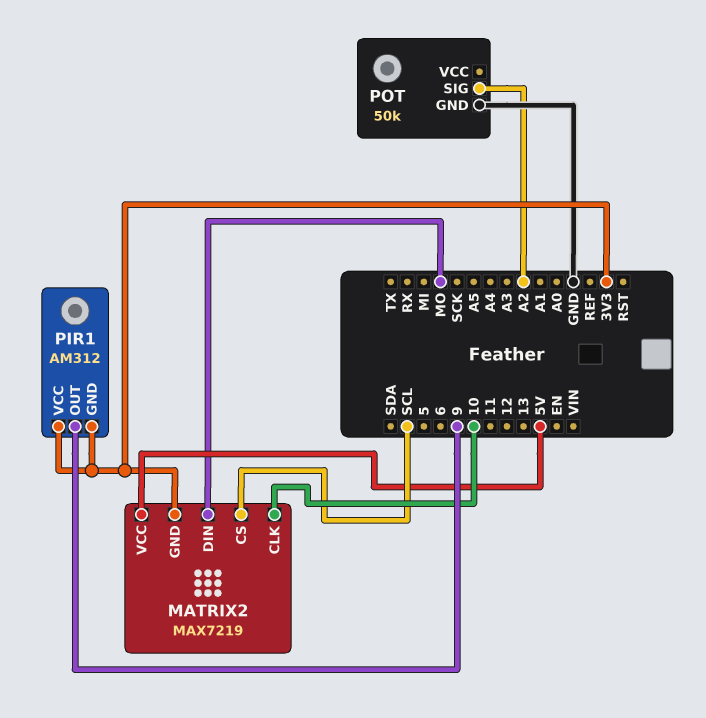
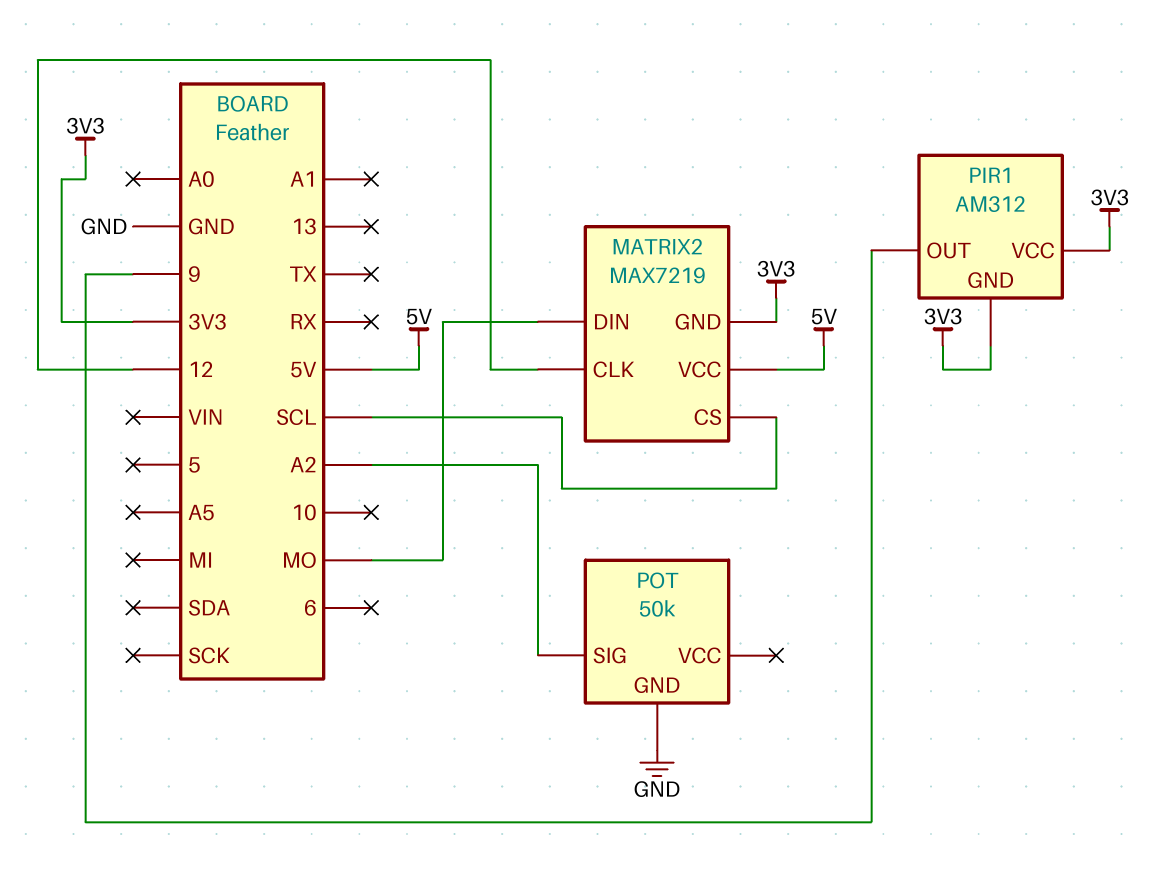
MATRIX2 pin CLK: 10 -> 12

